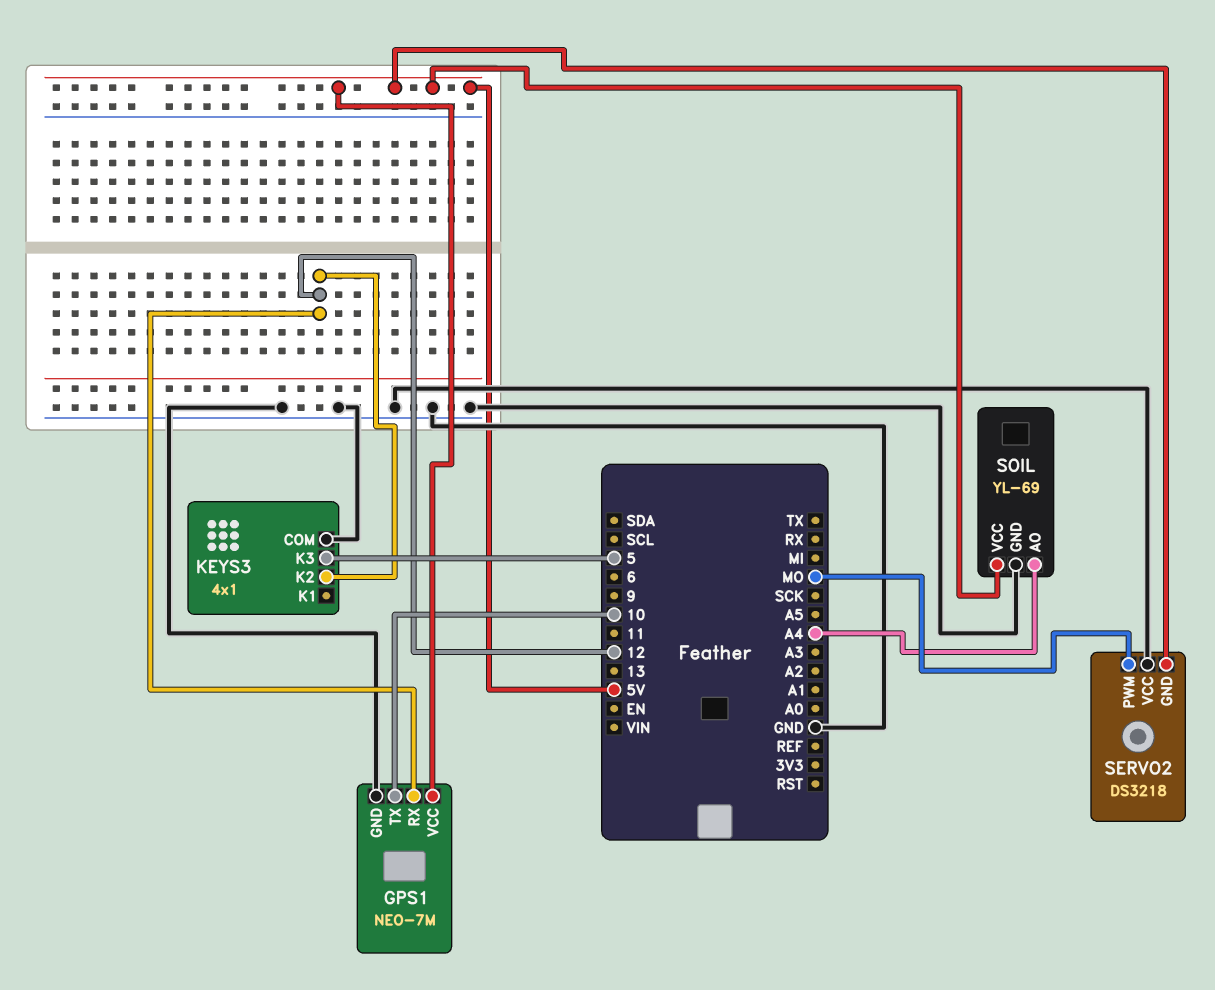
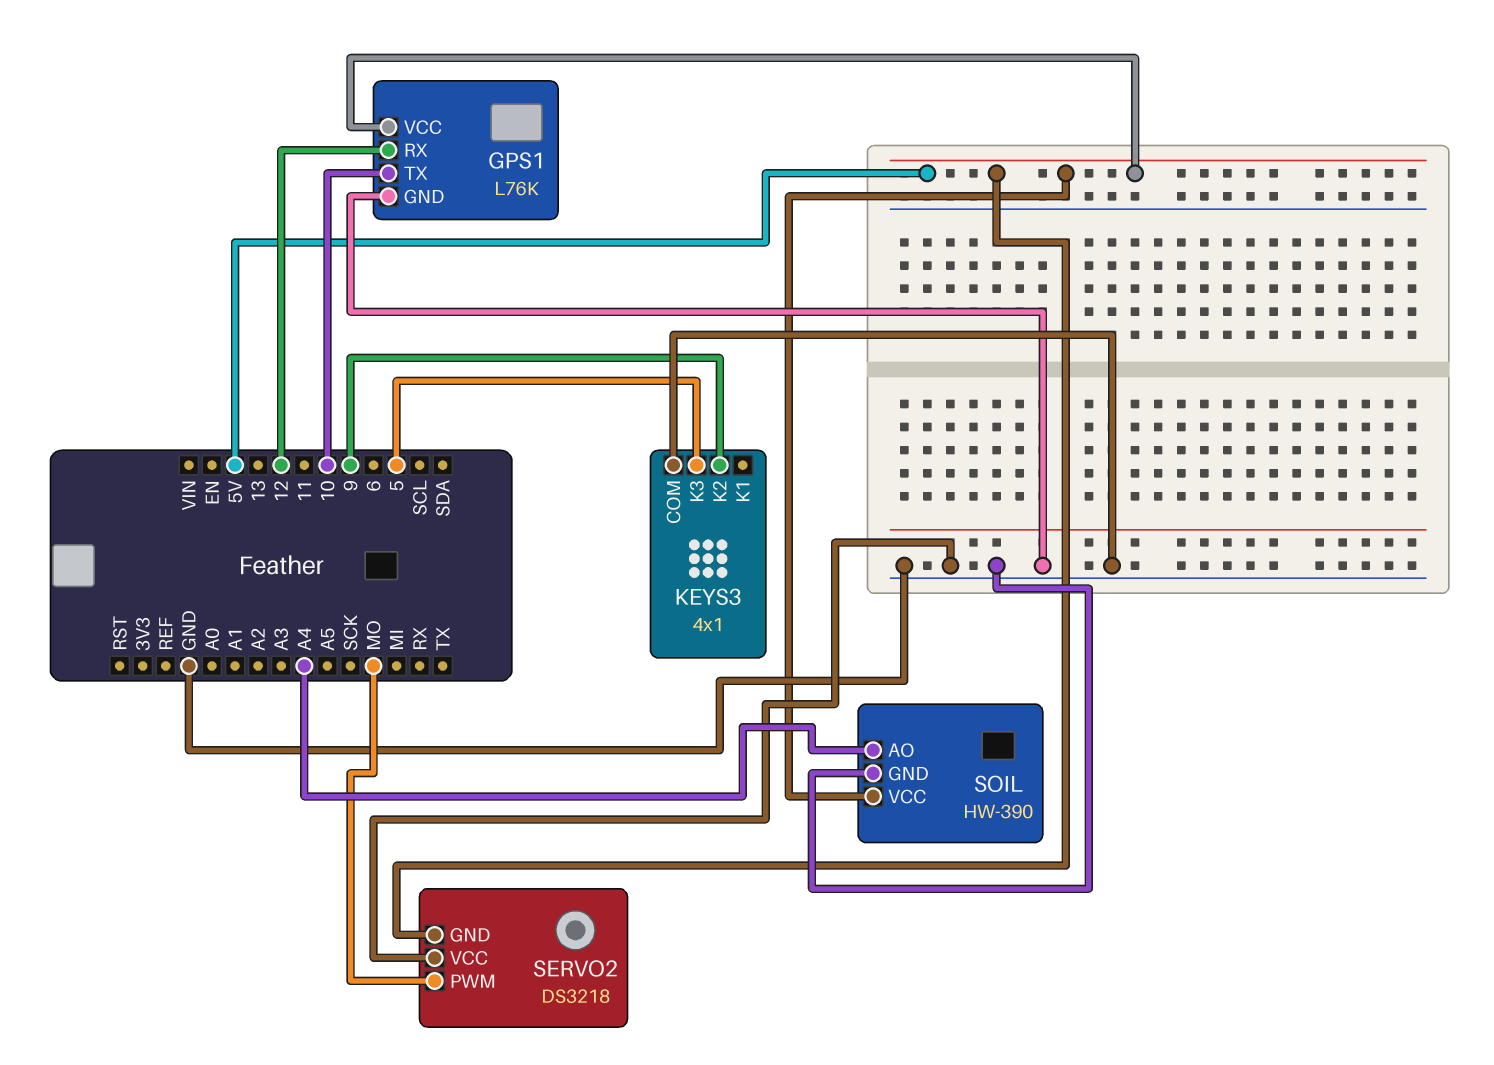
GPS1: NEO-7M -> L76K
KEYS3 pin K2: 12 -> 9
SOIL: YL-69 -> HW-390

